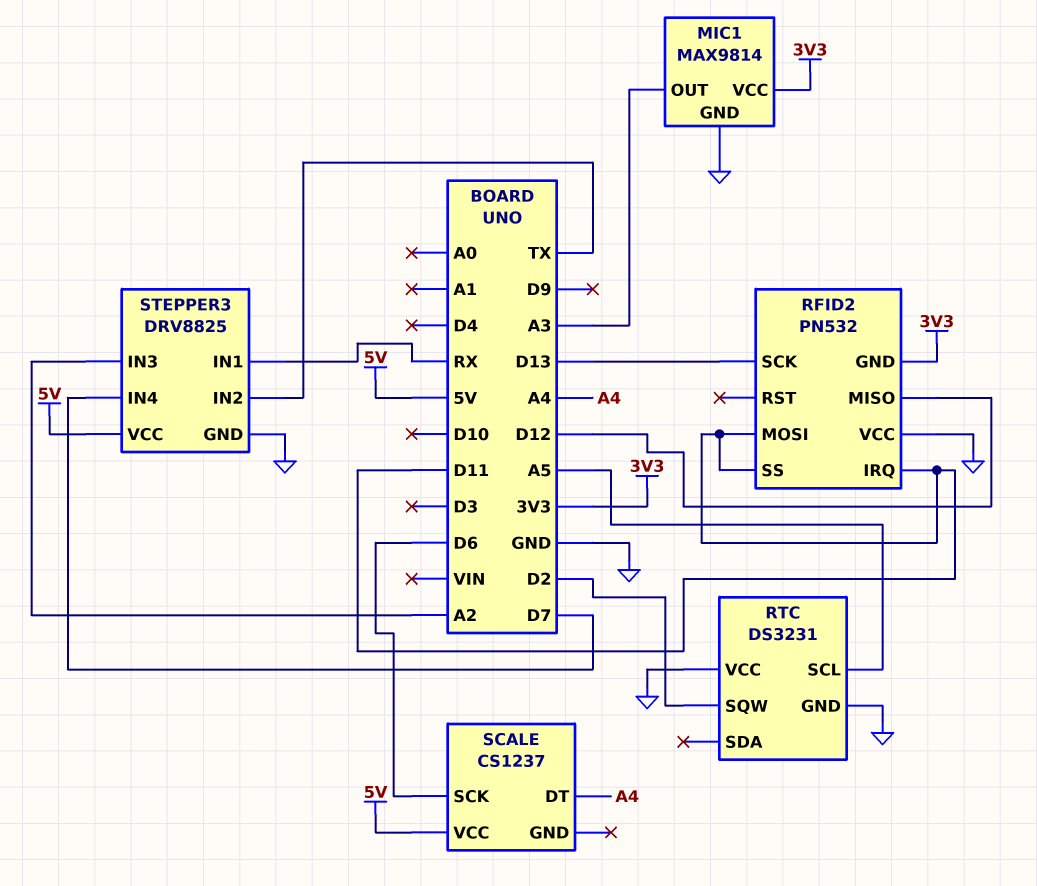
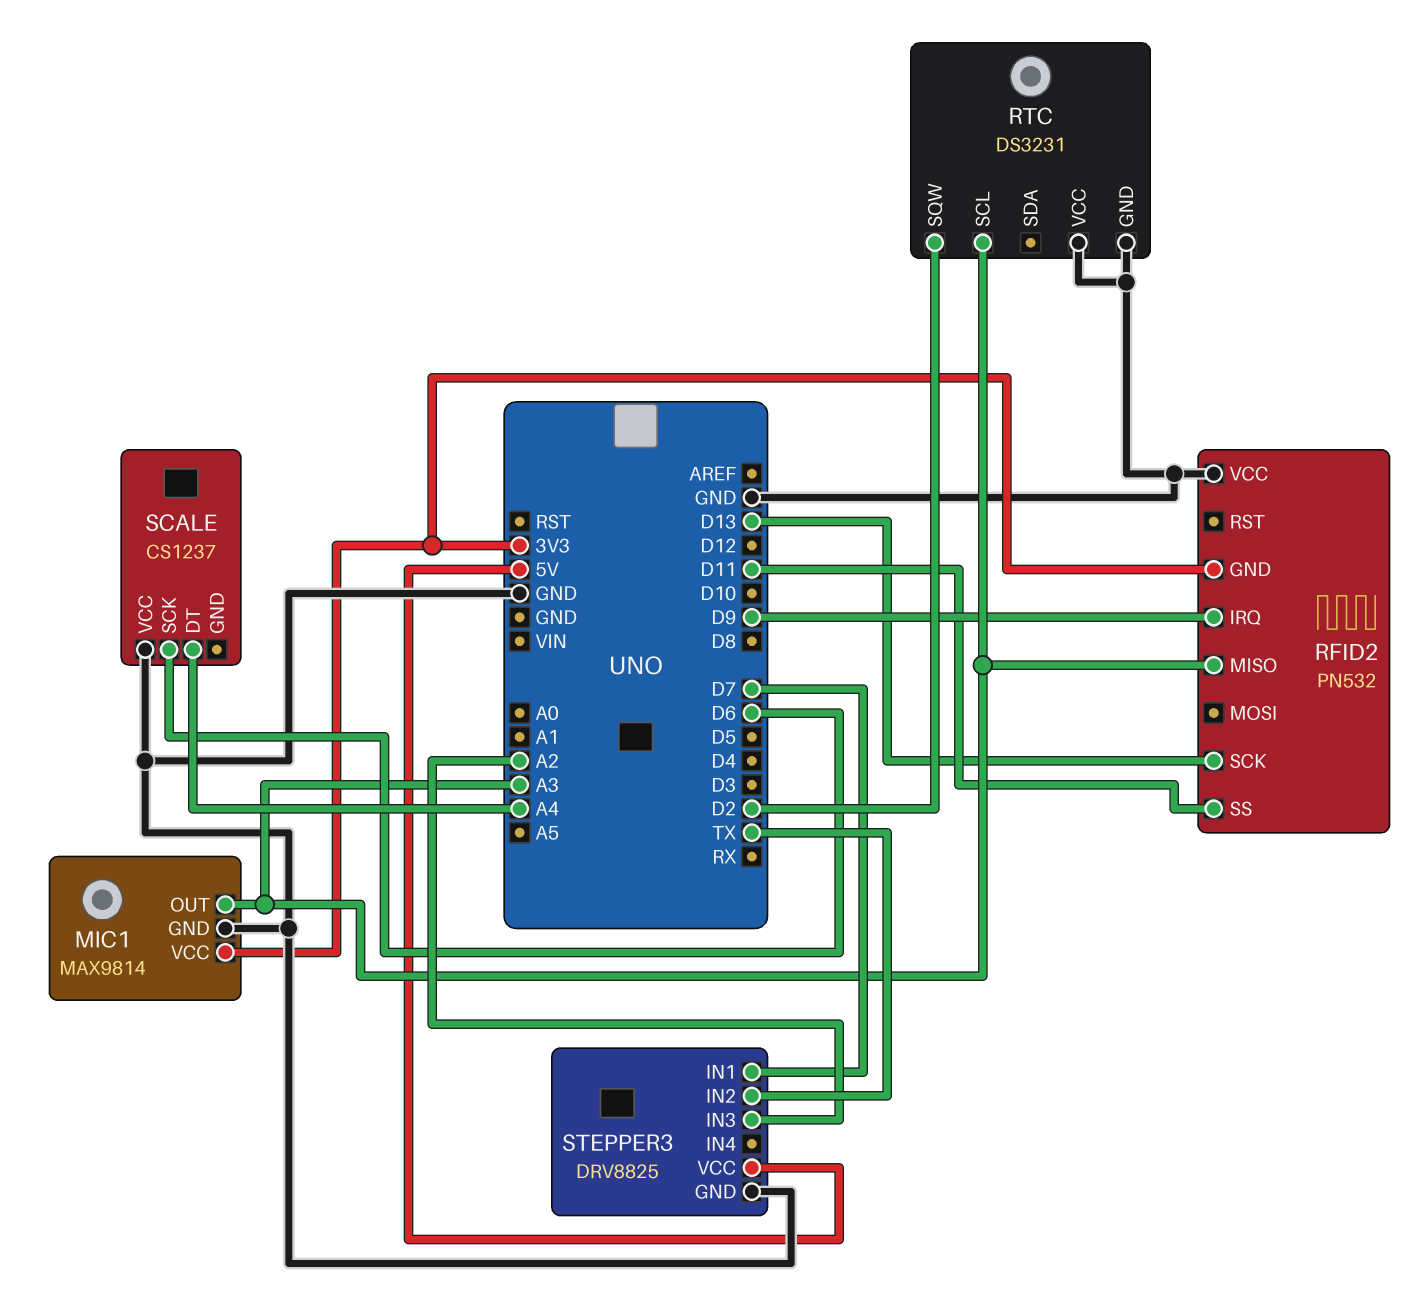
RFID2 pin IRQ: D11 -> D9
RFID2 pin MISO: D12 -> A3
RFID2 pin MOSI: D11 -> none
RTC pin SCL: A5 -> A3
SCALE pin VCC: 5V -> GND
STEPPER3 pin IN1: RX -> D7
STEPPER3 pin IN4: D7 -> none

